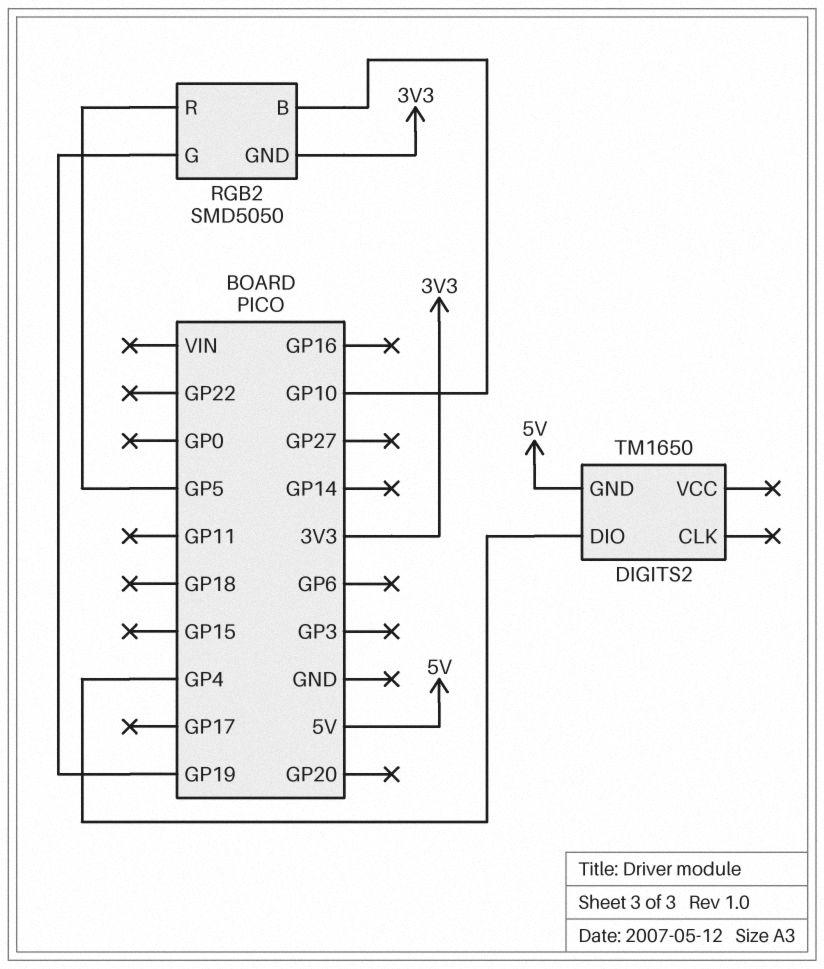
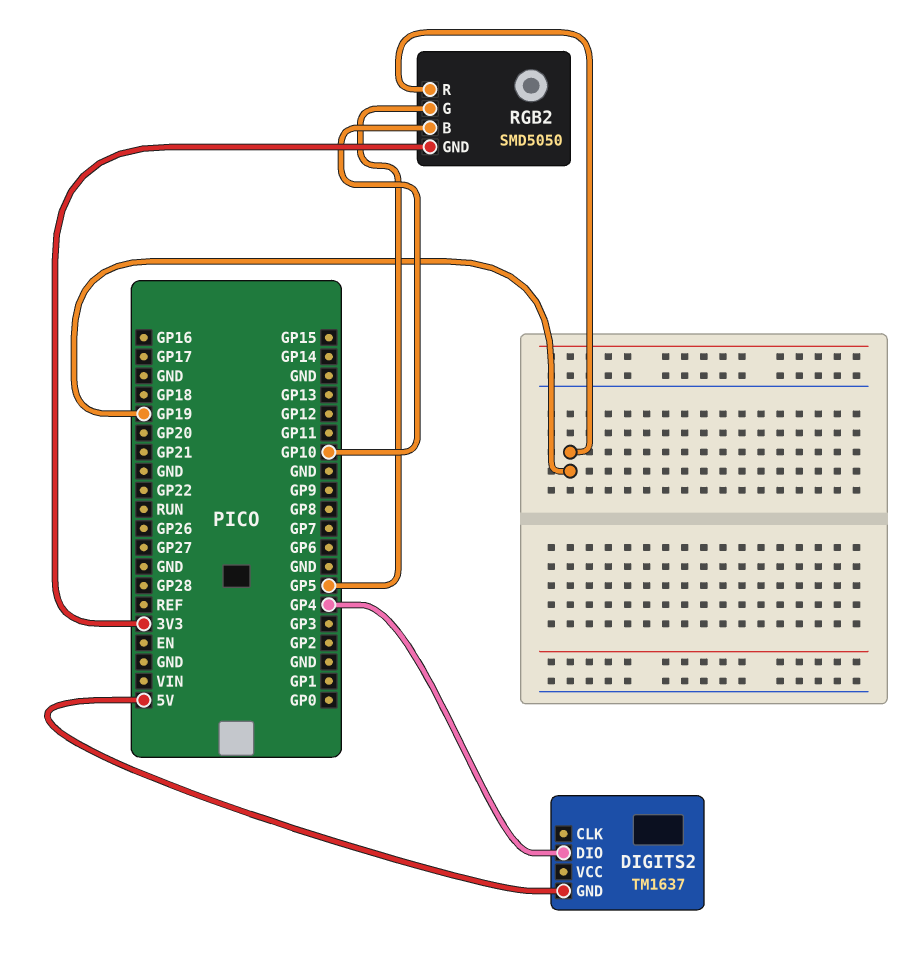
DIGITS2: TM1650 -> TM1637
RGB2 pin G: GP19 -> GP5
RGB2 pin R: GP5 -> GP19

